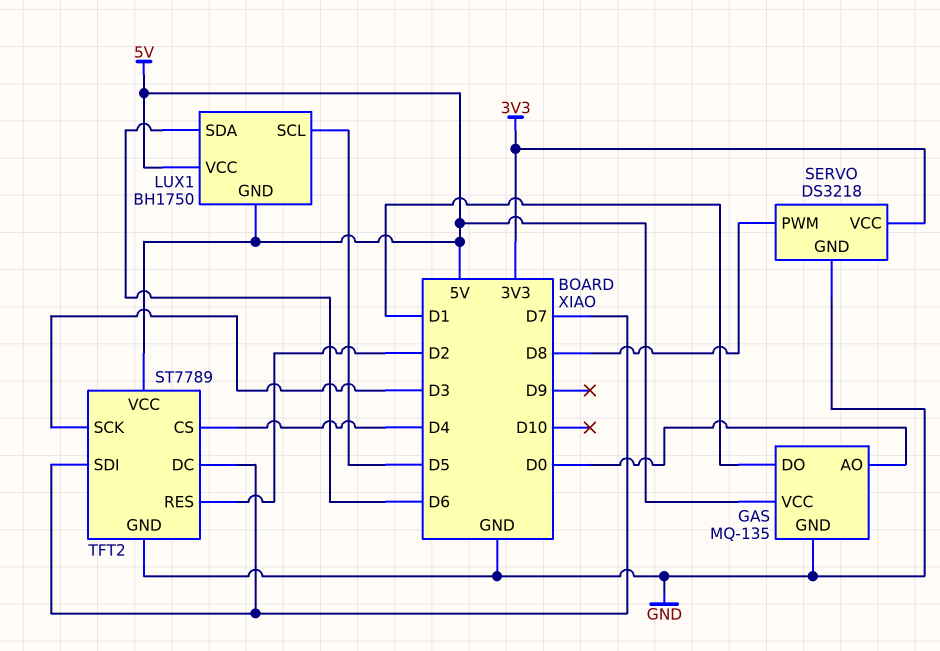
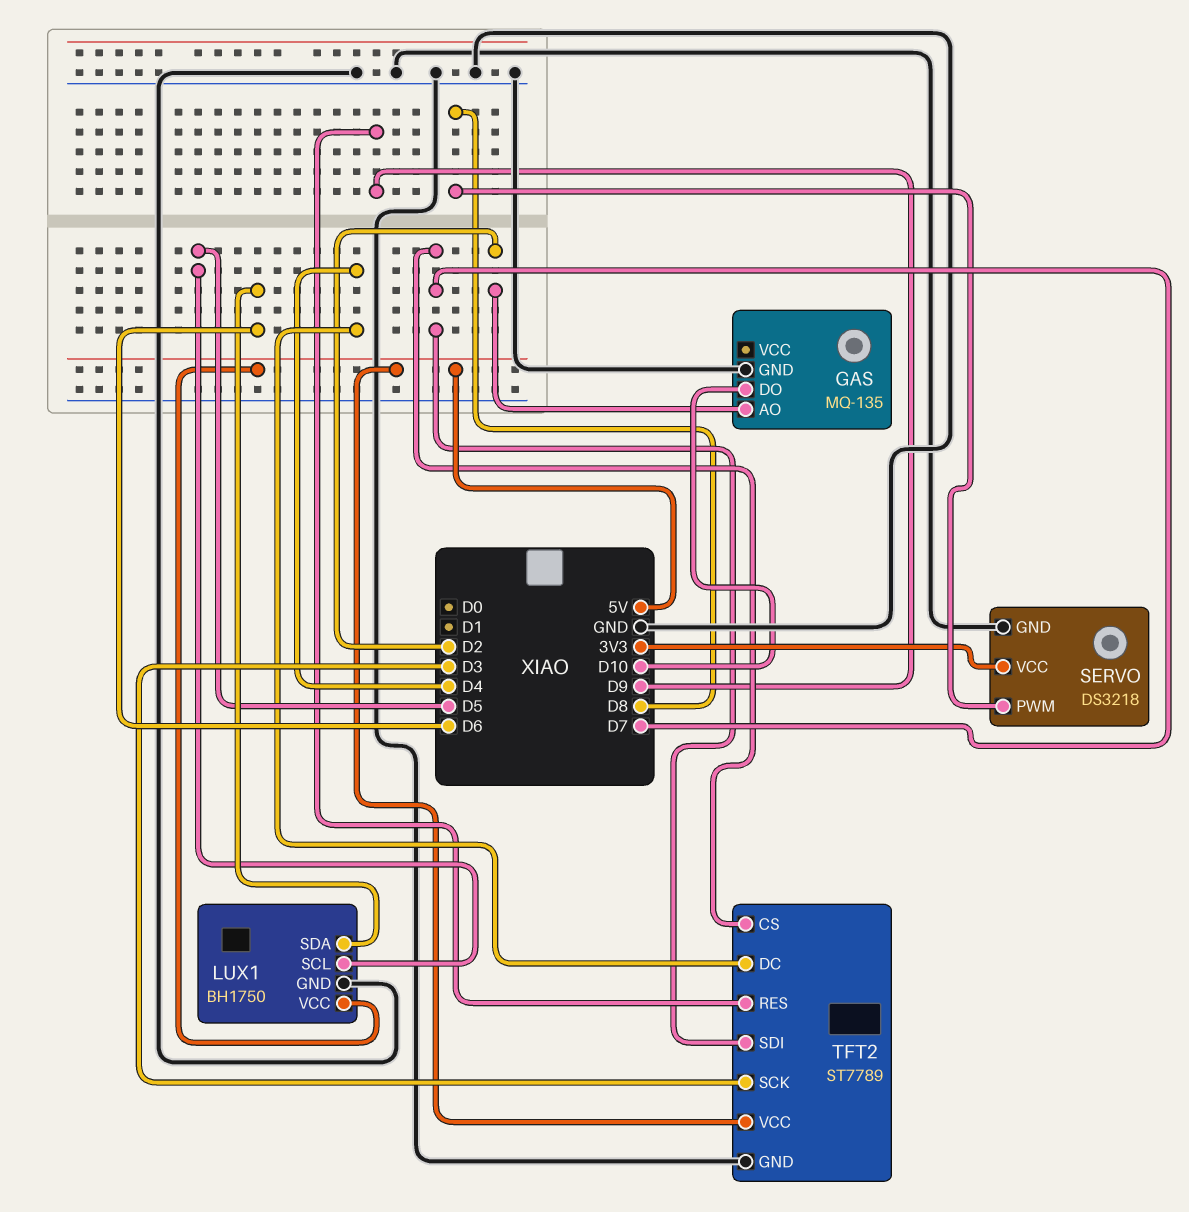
GAS pin AO: D0 -> D2
GAS pin DO: D1 -> D10
GAS pin VCC: 5V -> none
LUX1 pin GND: 5V -> GND
TFT2 pin CS: D4 -> D7
TFT2 pin DC: D7 -> D4
TFT2 pin RES: D2 -> D9

